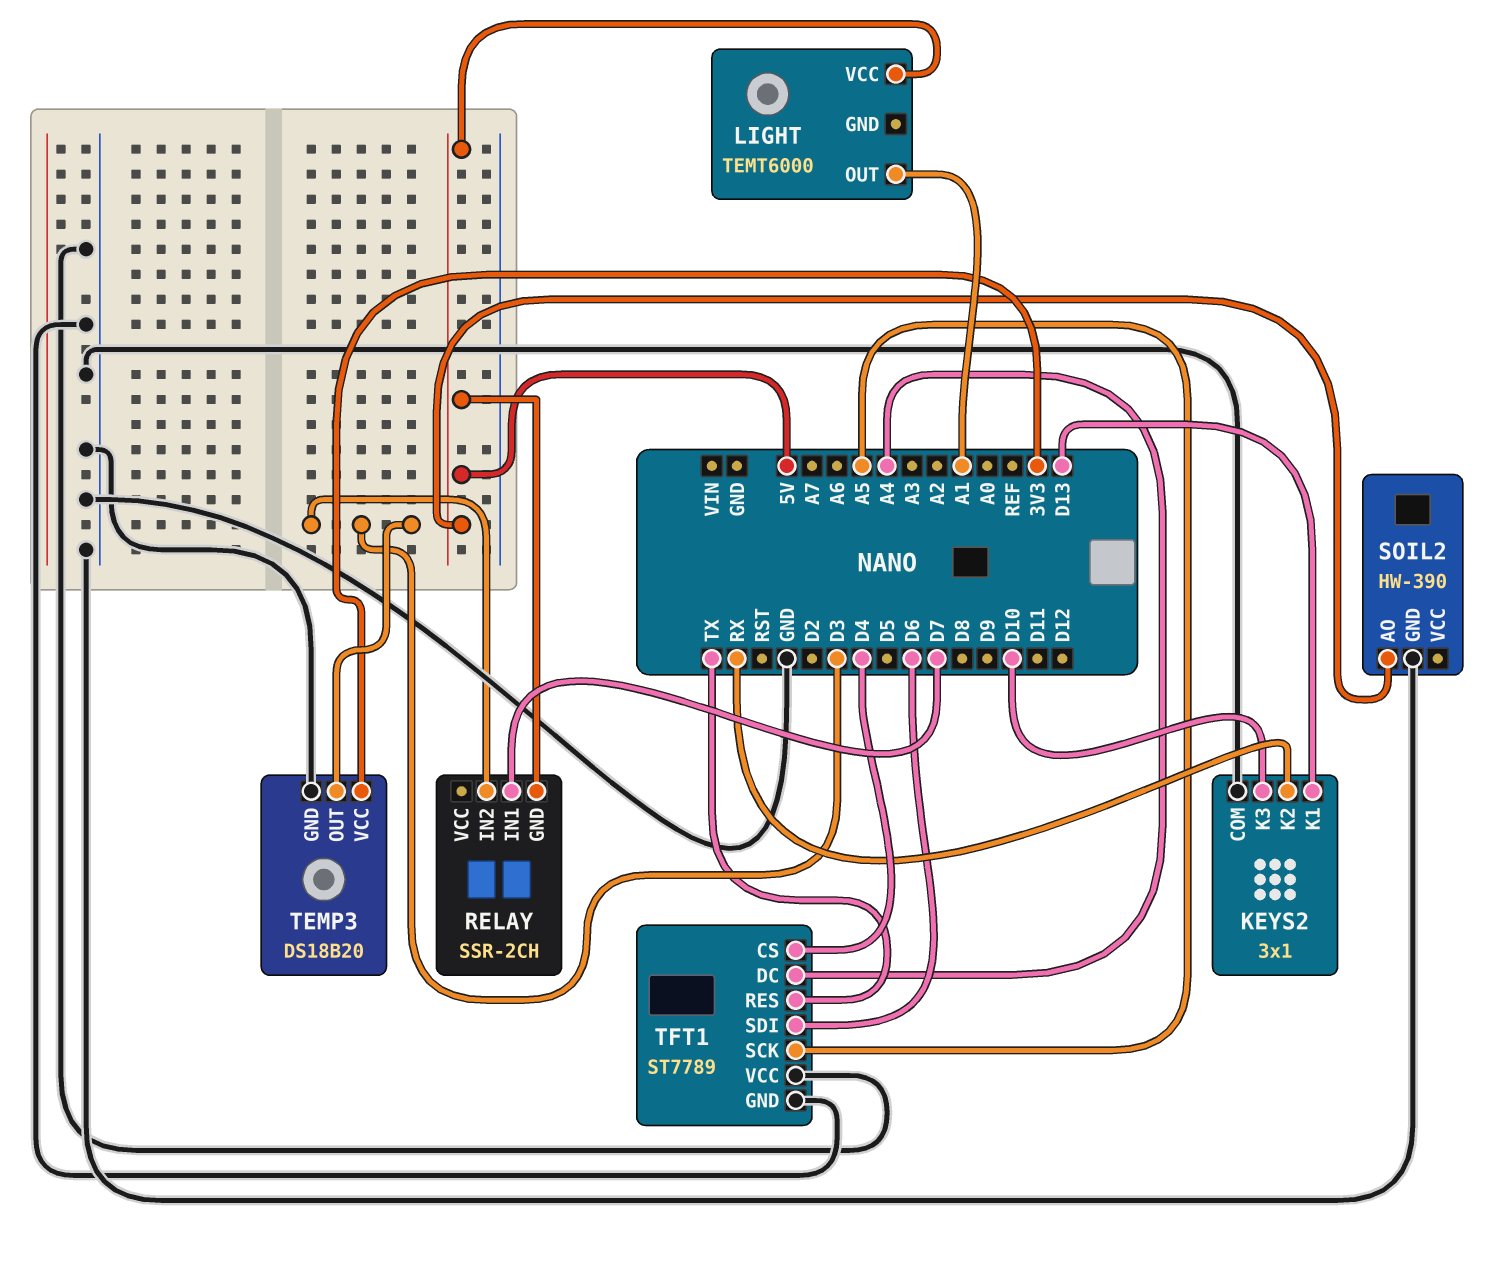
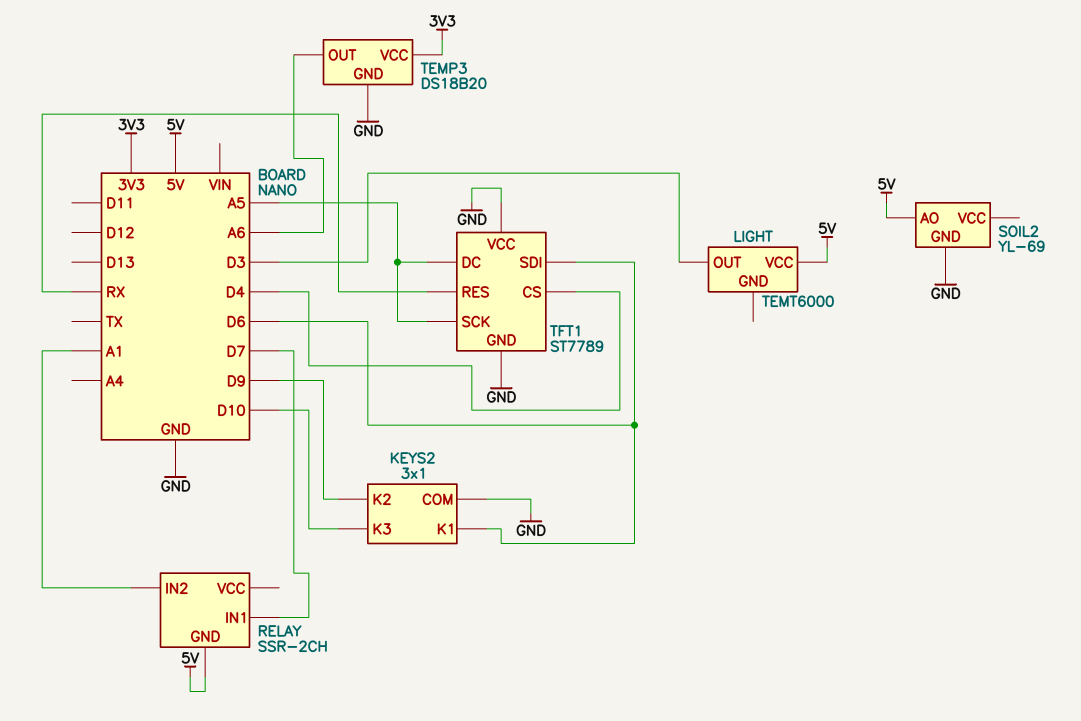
KEYS2 pin K1: D13 -> D6
KEYS2 pin K2: RX -> D9
LIGHT pin OUT: A1 -> D3
RELAY pin IN2: D3 -> A1
SOIL2: HW-390 -> YL-69
TEMP3 pin OUT: D3 -> A6
TFT1 pin DC: A4 -> A5
TFT1 pin RES: TX -> RX

